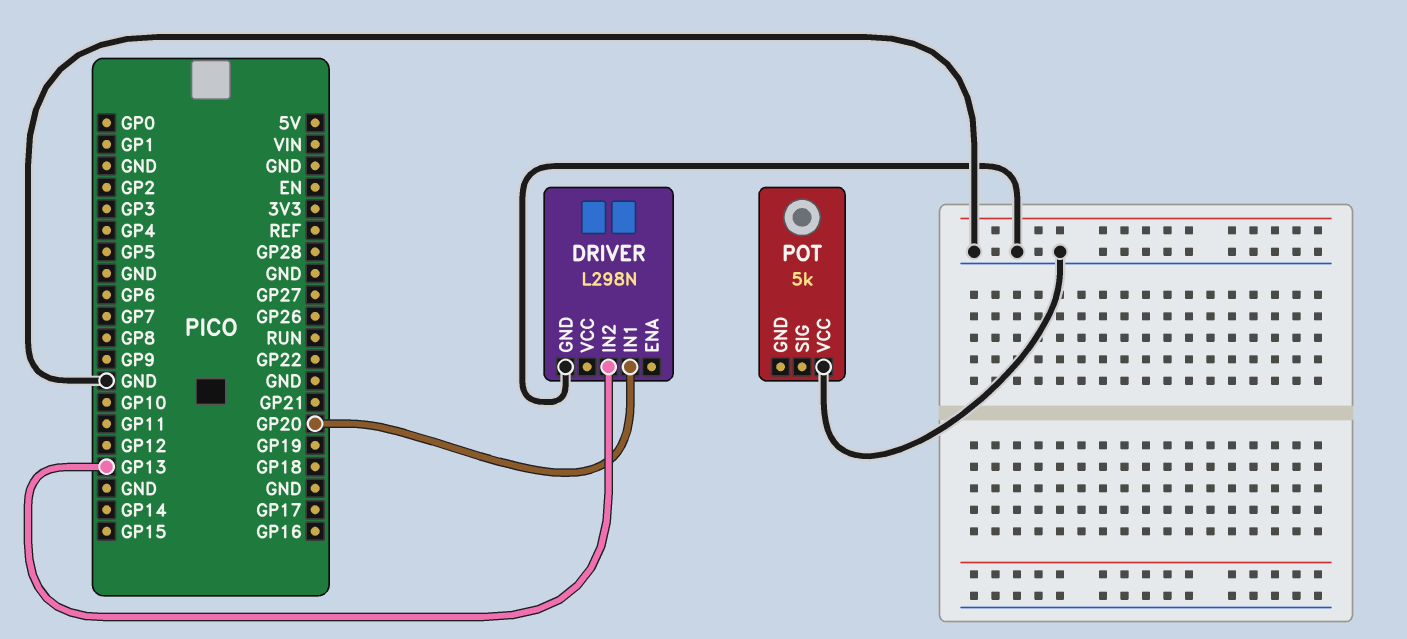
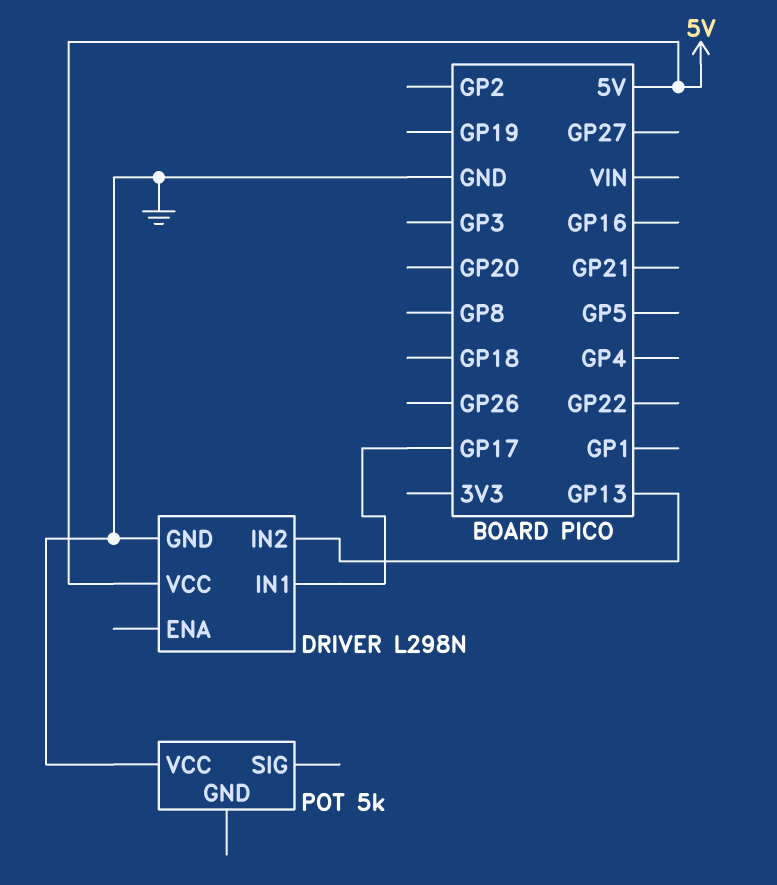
DRIVER pin IN1: GP20 -> GP17
DRIVER pin VCC: none -> 5V

